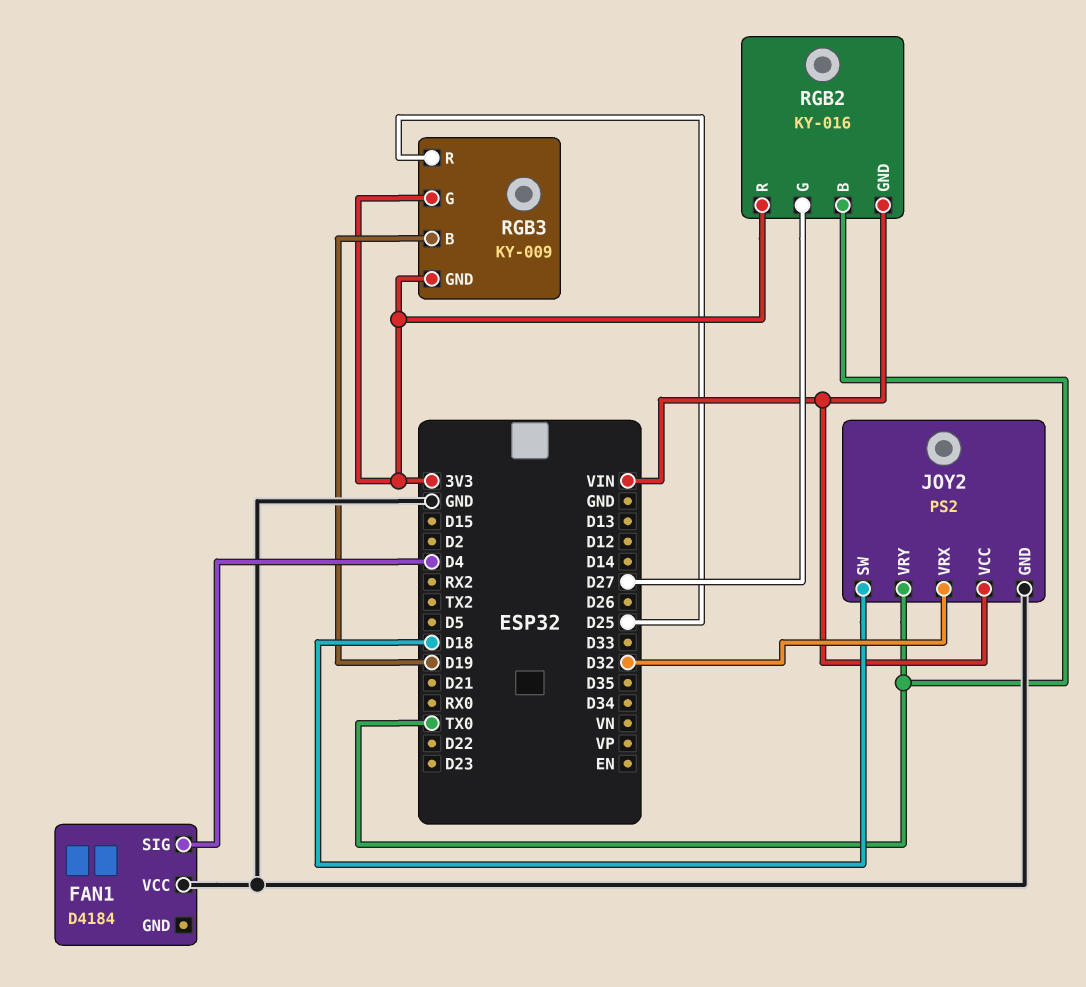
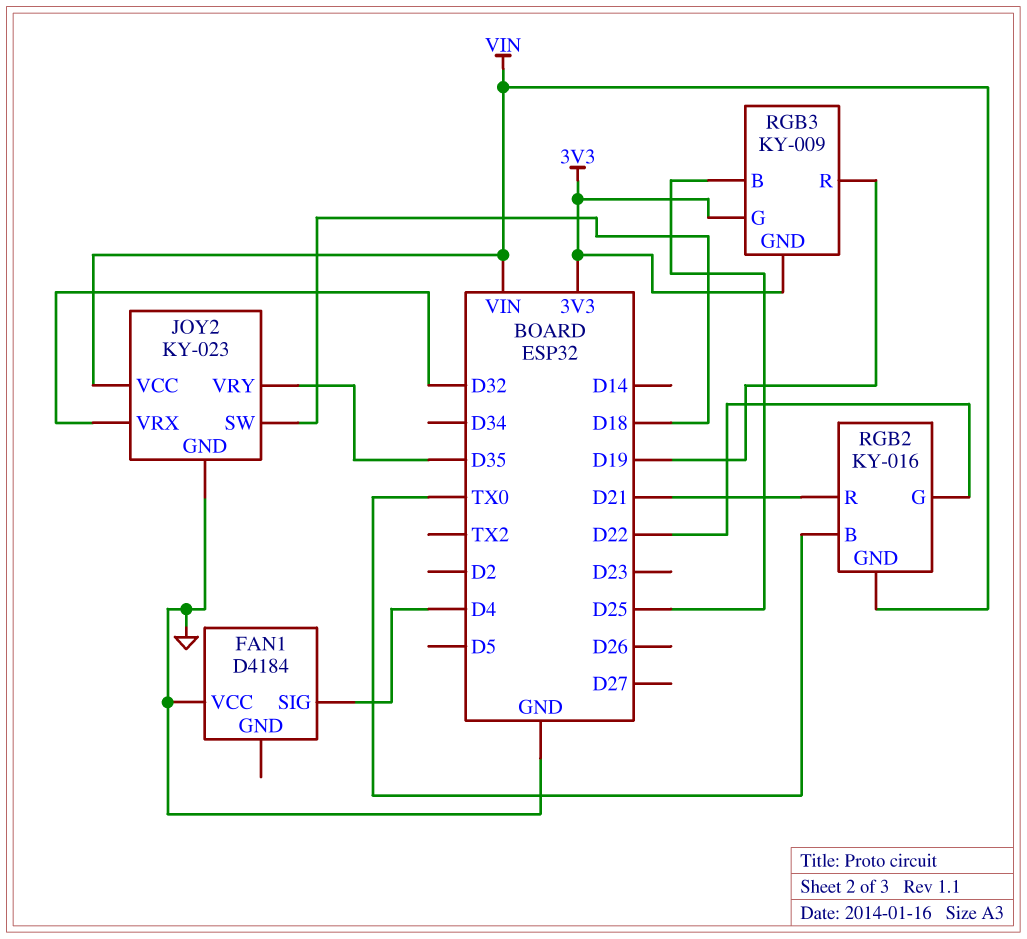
JOY2: PS2 -> KY-023
JOY2 pin VRY: TX0 -> D35
RGB2 pin G: D27 -> D22
RGB2 pin R: 3V3 -> D21
RGB3 pin B: D19 -> D25
RGB3 pin R: D25 -> D19

